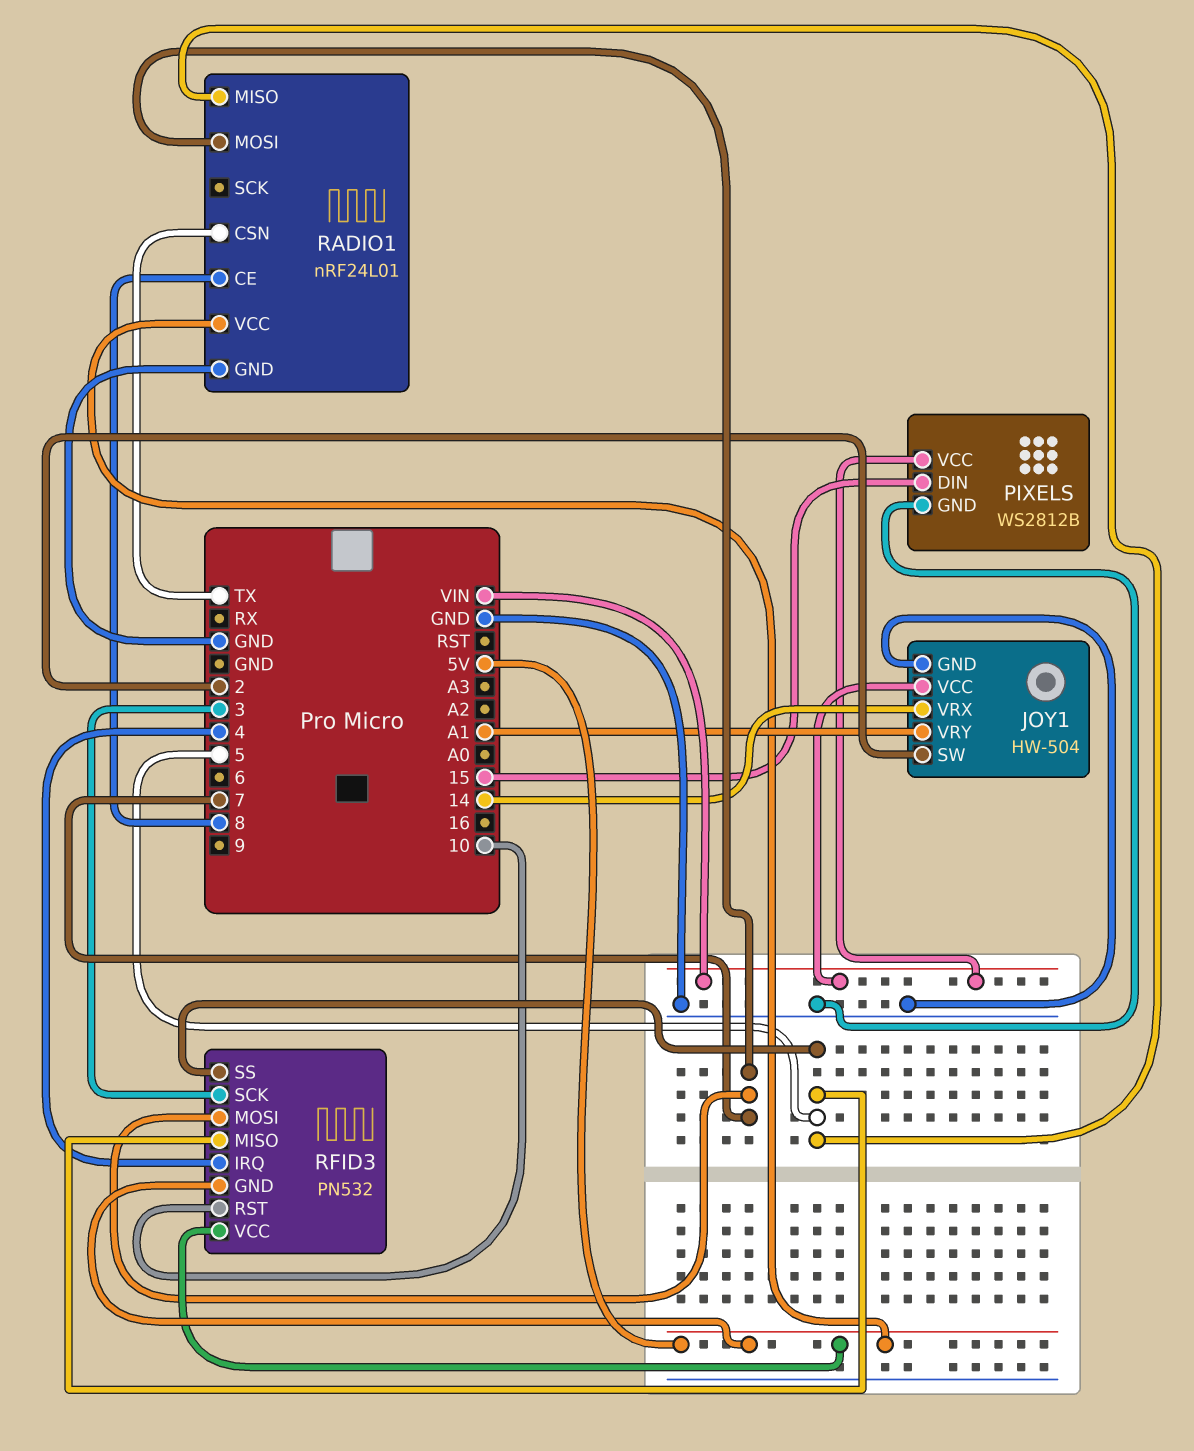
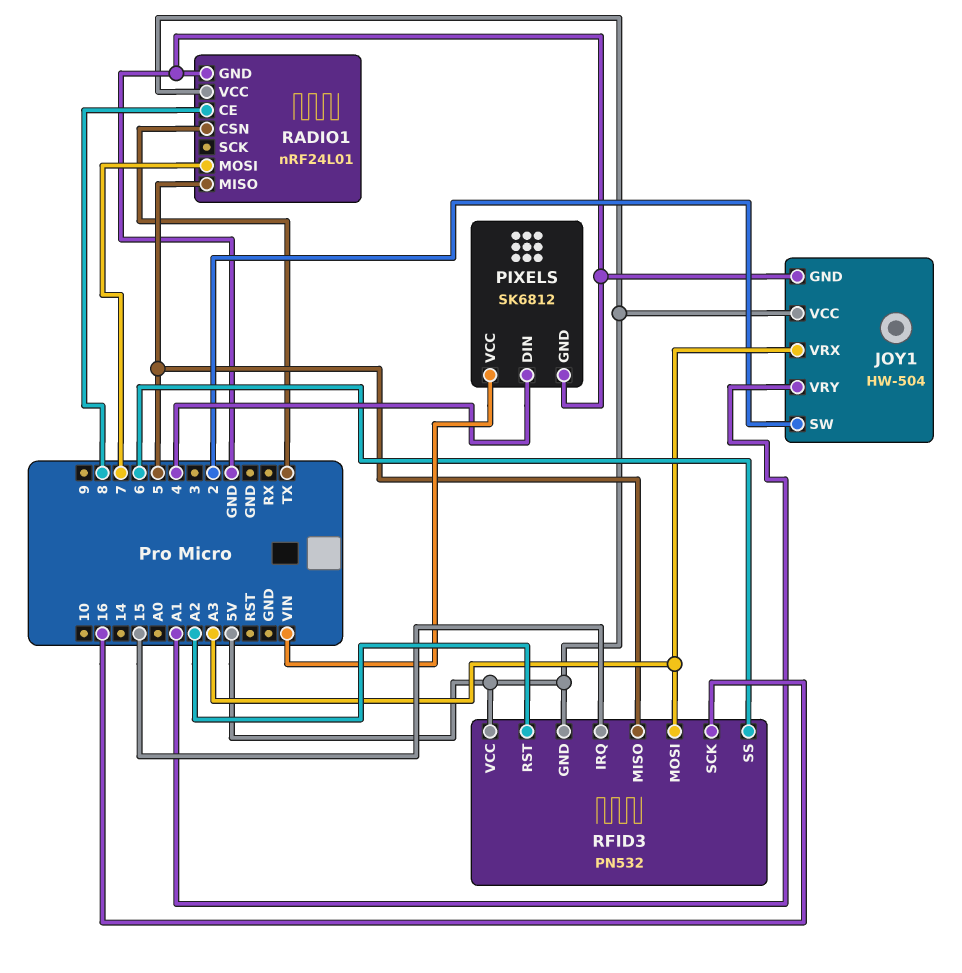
JOY1 pin VCC: VIN -> 5V
JOY1 pin VRX: 14 -> A3
PIXELS: WS2812B -> SK6812
PIXELS pin DIN: 15 -> 4
RFID3 pin IRQ: 4 -> 15
RFID3 pin MOSI: 7 -> A3
RFID3 pin RST: 10 -> A2
RFID3 pin SCK: 3 -> 16
RFID3 pin SS: 5 -> 6

